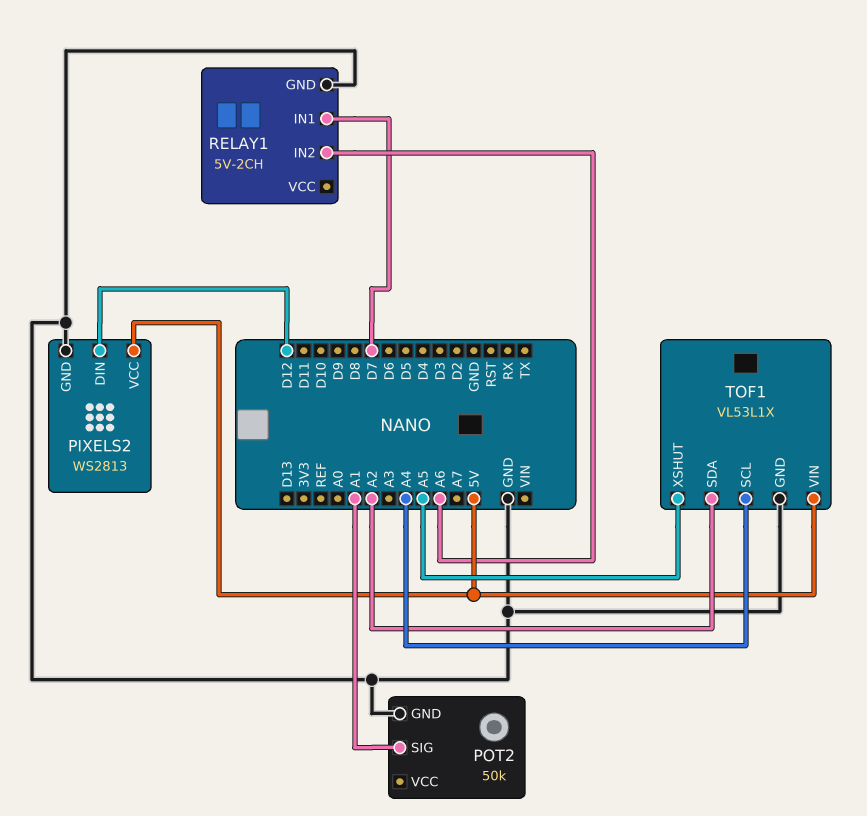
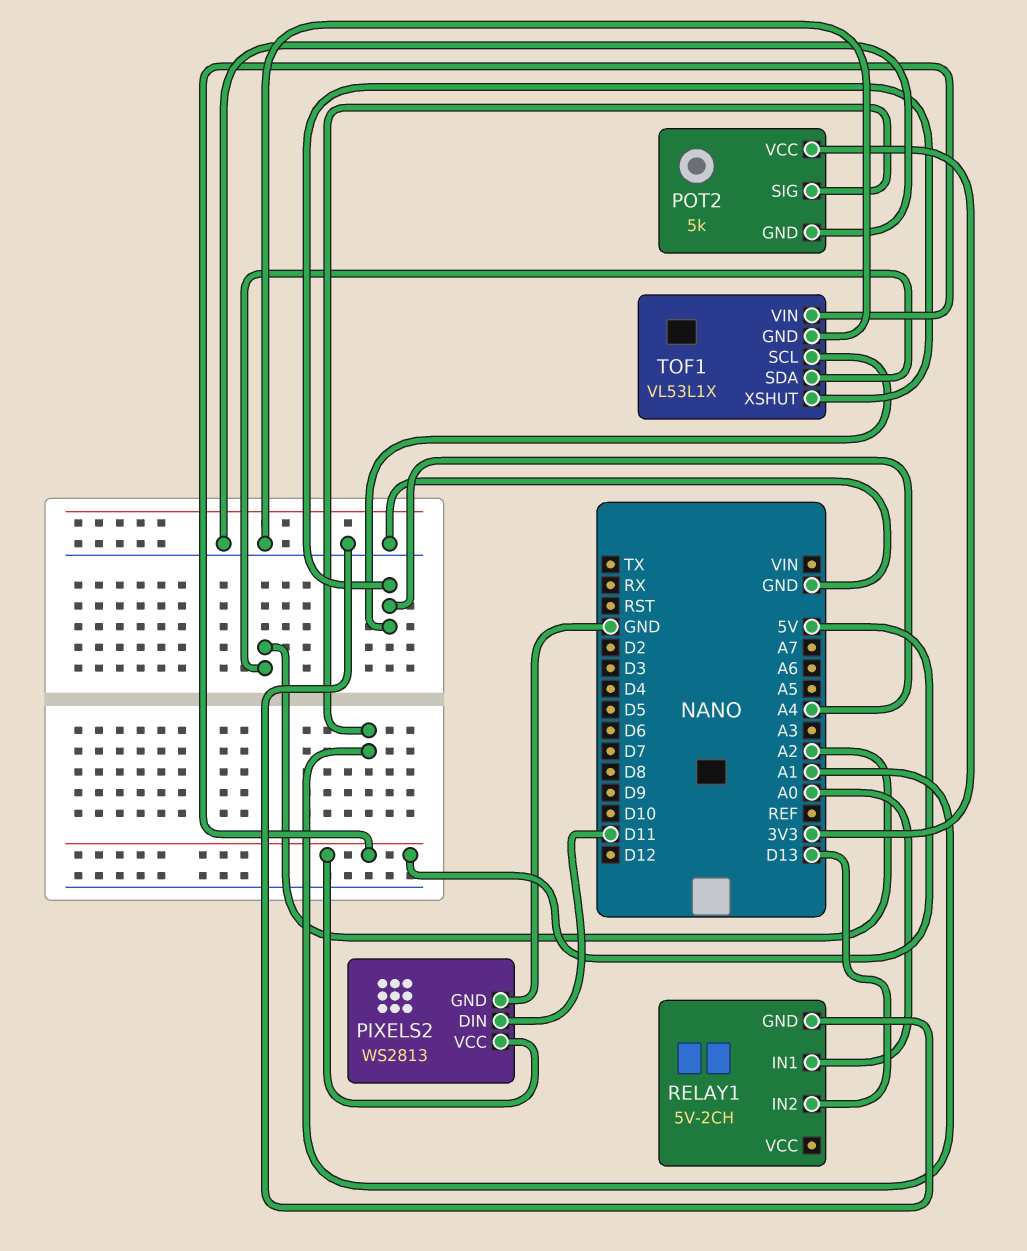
PIXELS2 pin DIN: D12 -> D11
POT2: 50k -> 5k
POT2 pin VCC: none -> 3V3
RELAY1 pin IN1: D7 -> A0
RELAY1 pin IN2: A6 -> D13
TOF1 pin XSHUT: A5 -> A4

